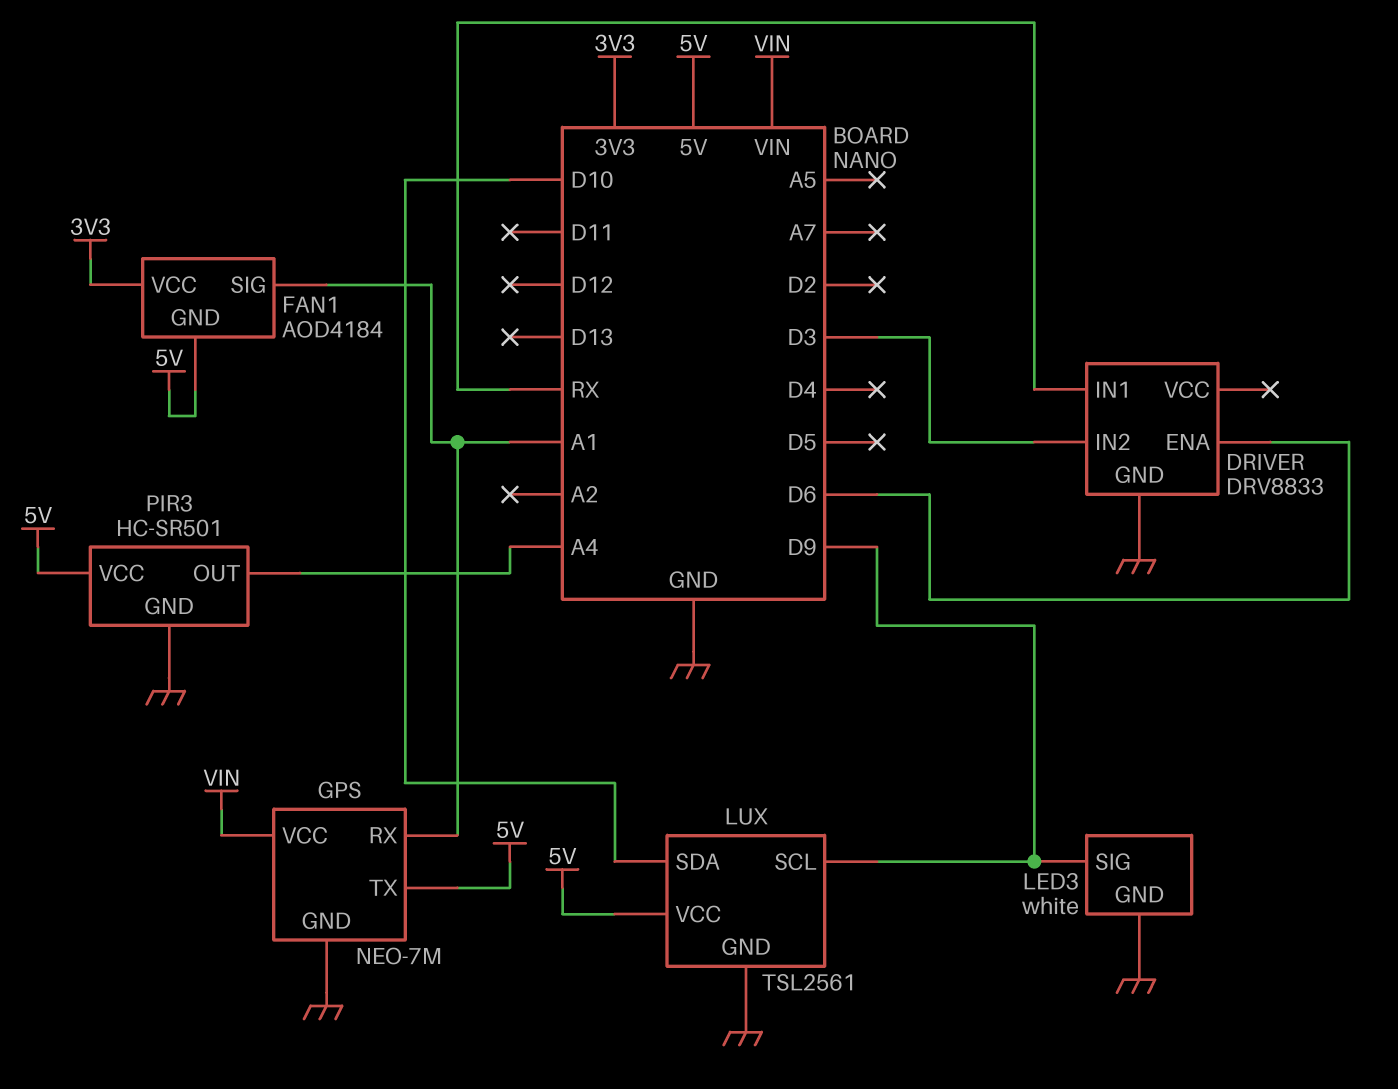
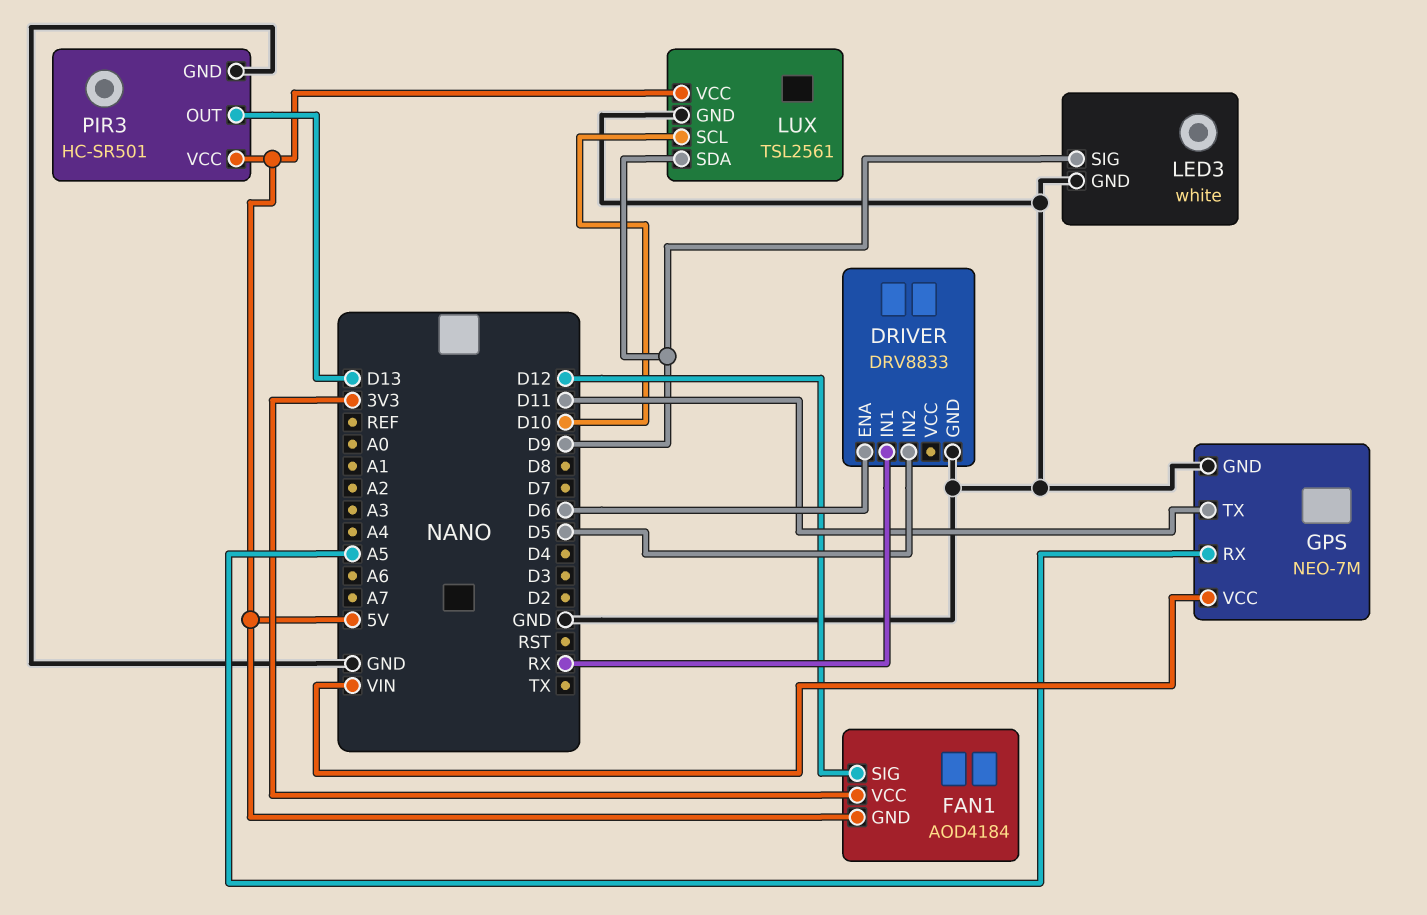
DRIVER pin IN2: D3 -> D5
FAN1 pin SIG: A1 -> D12
GPS pin RX: A1 -> A5
GPS pin TX: 5V -> D11
LUX pin SCL: D9 -> D10
LUX pin SDA: D10 -> D9
PIR3 pin OUT: A4 -> D13

